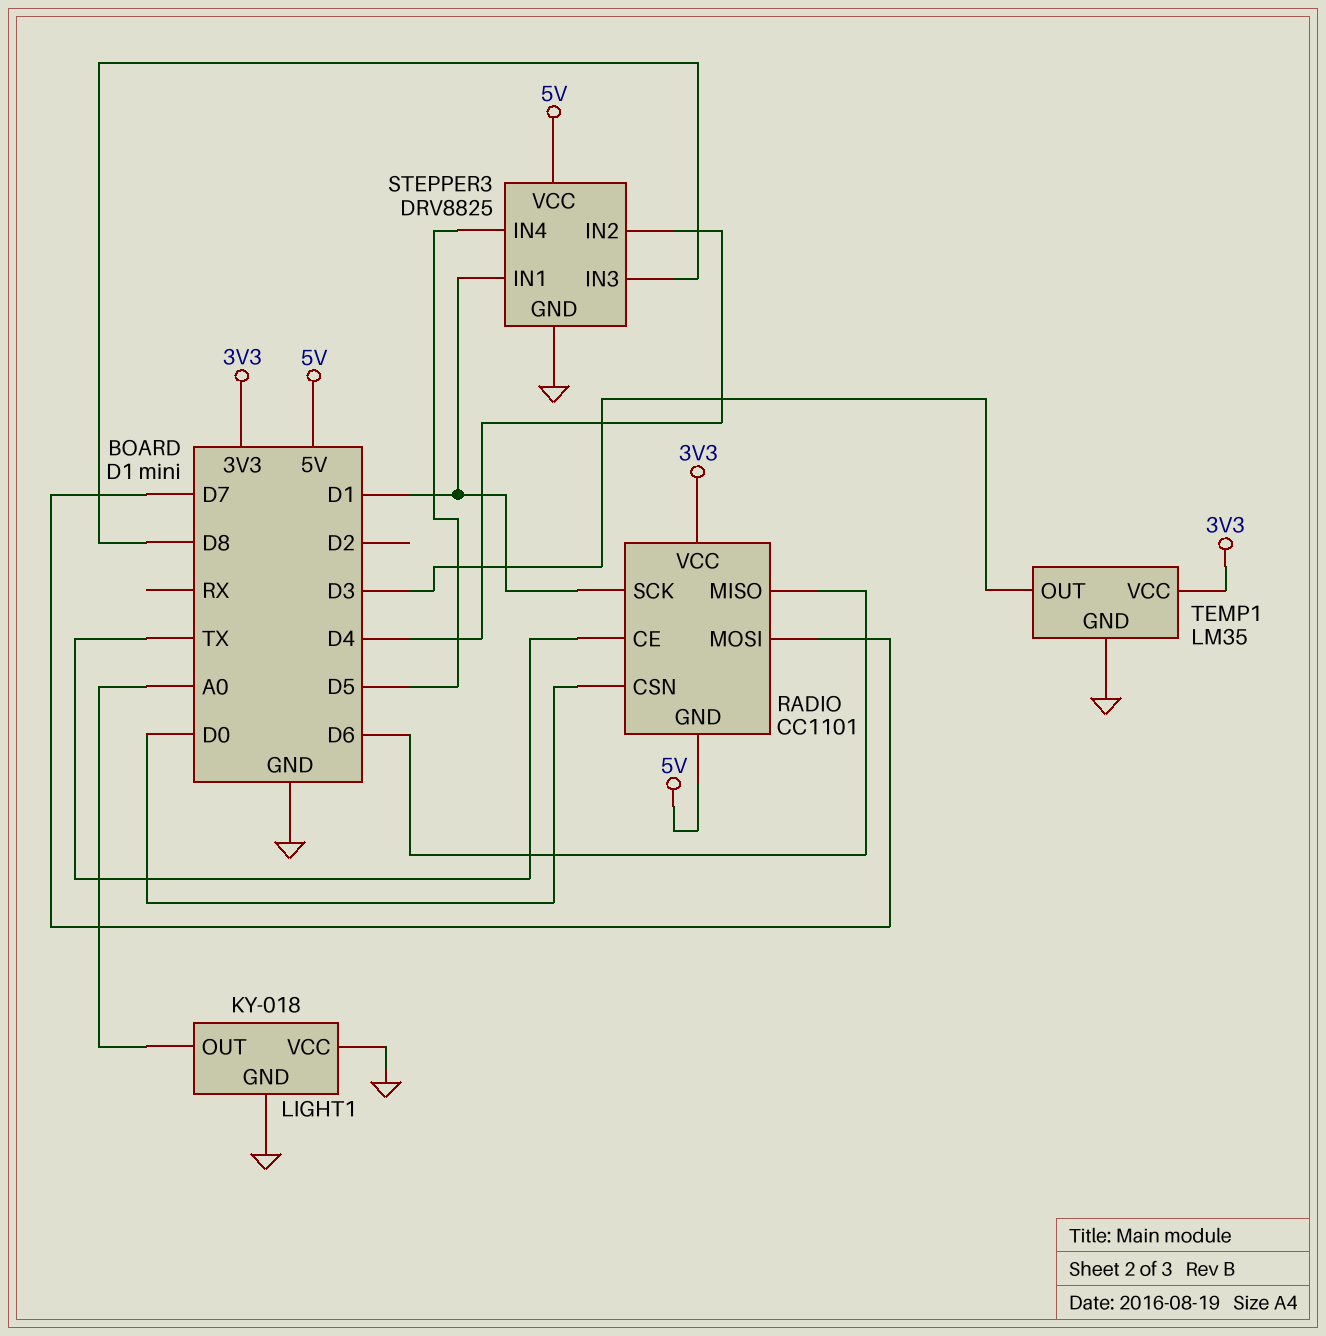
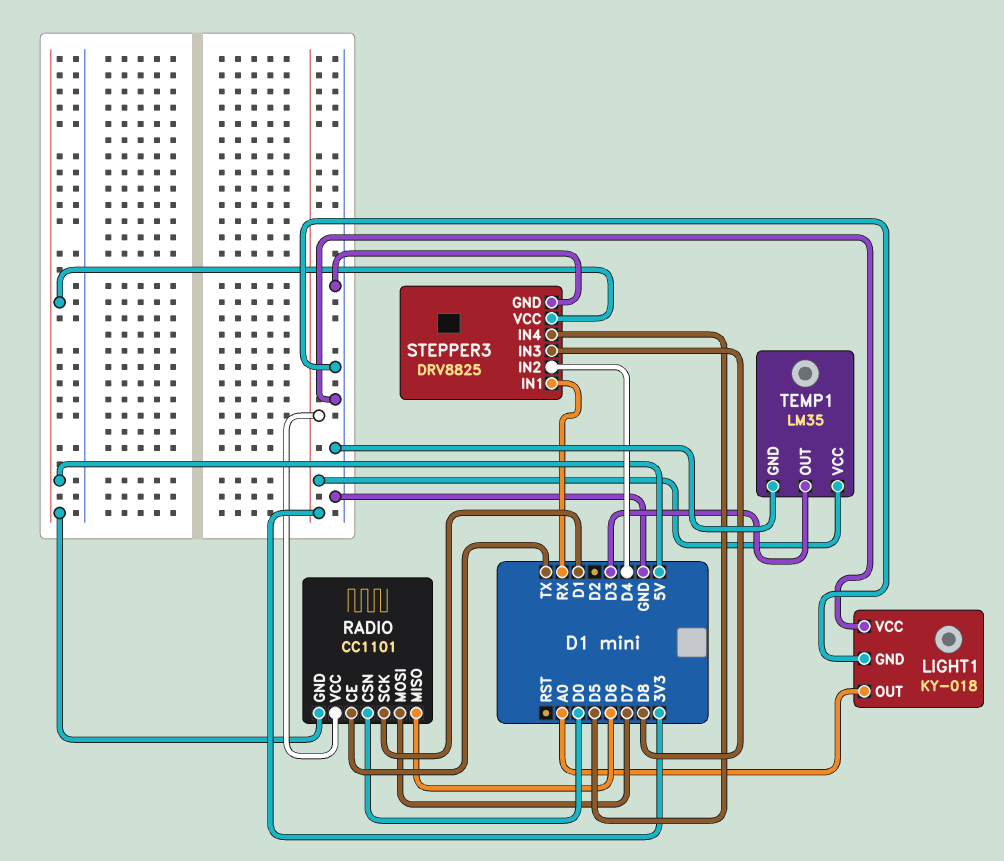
STEPPER3 pin IN1: D1 -> RX

